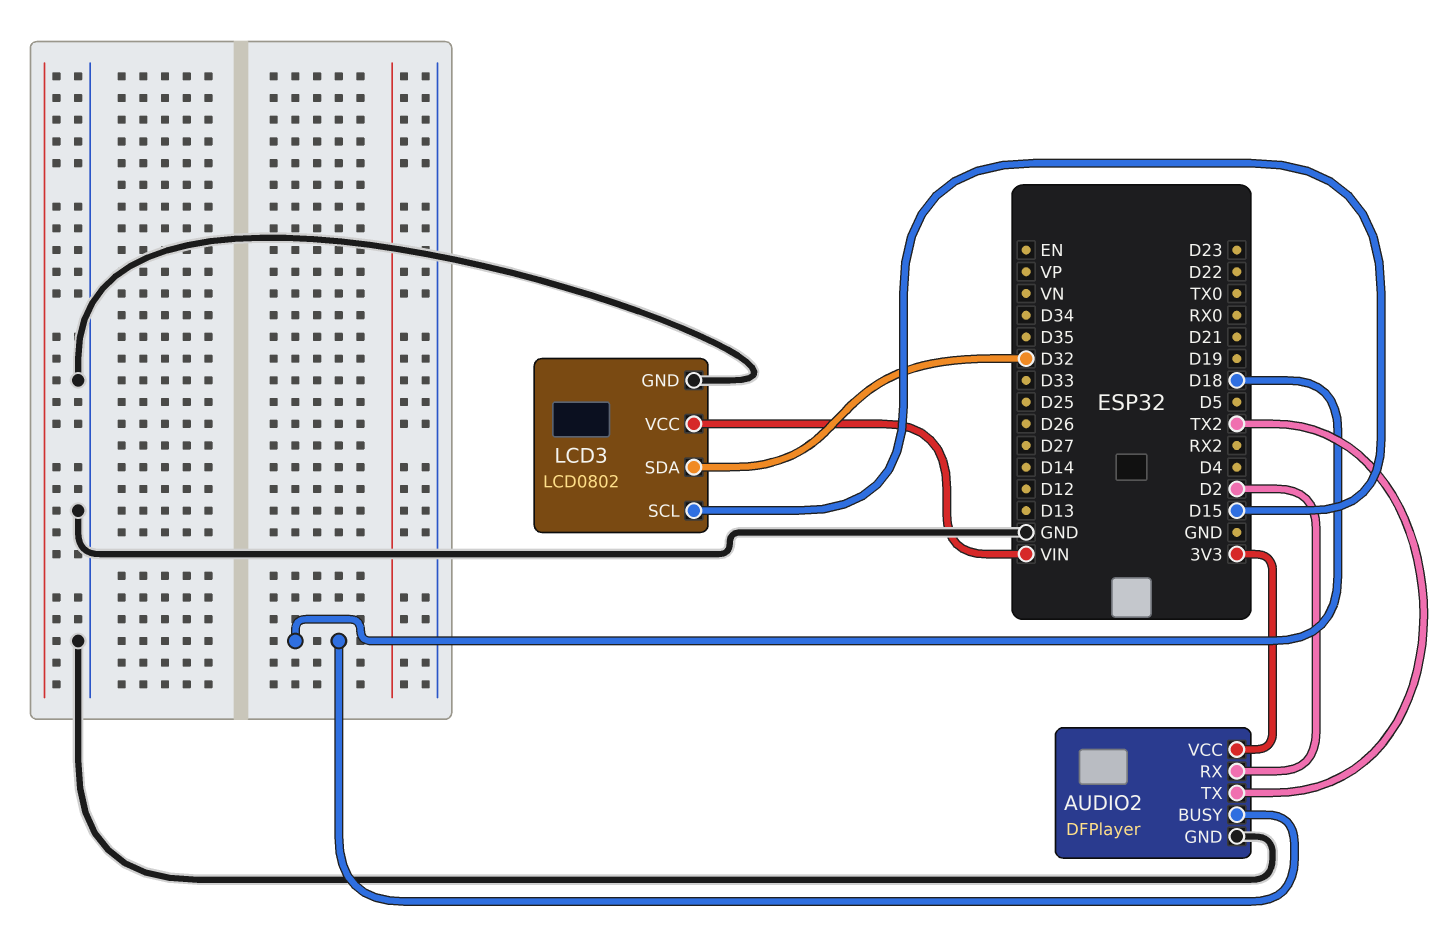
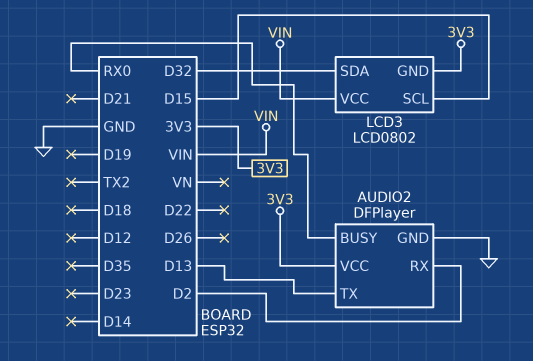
AUDIO2 pin BUSY: D18 -> RX0
AUDIO2 pin TX: TX2 -> D13
LCD3 pin GND: GND -> 3V3

